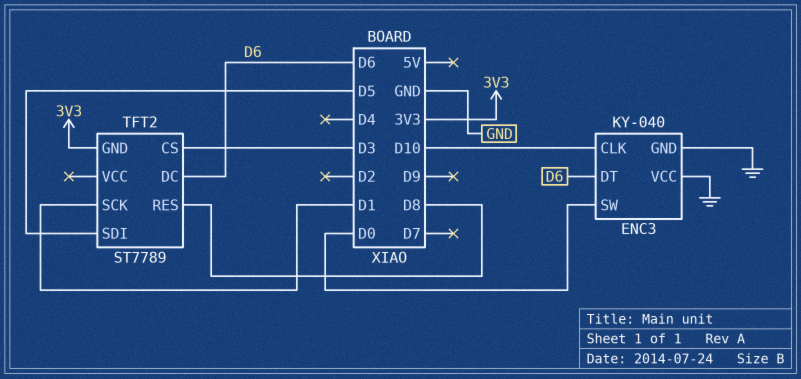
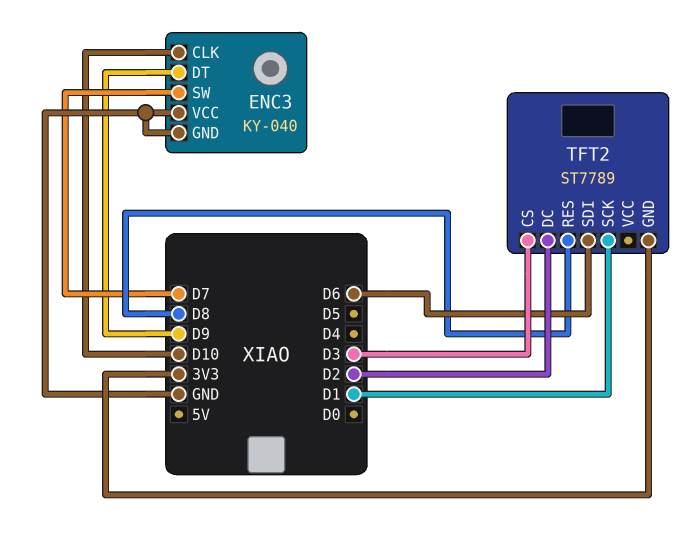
ENC3 pin DT: D6 -> D9
ENC3 pin SW: D0 -> D7
TFT2 pin DC: D6 -> D2
TFT2 pin SDI: D5 -> D6

